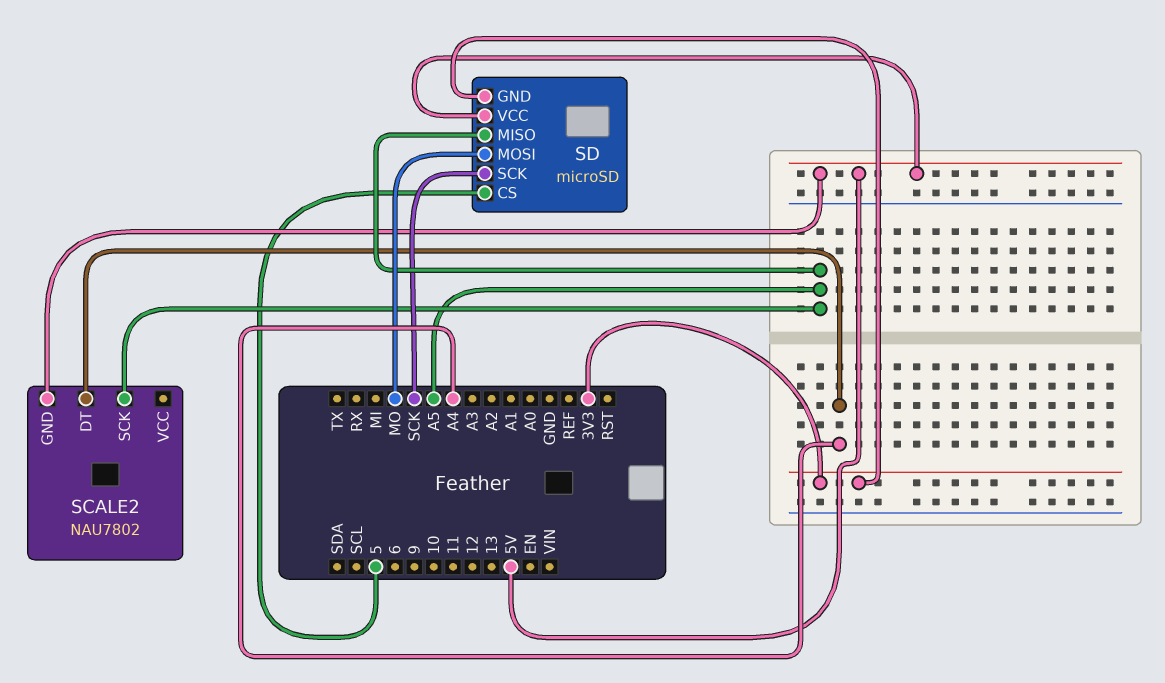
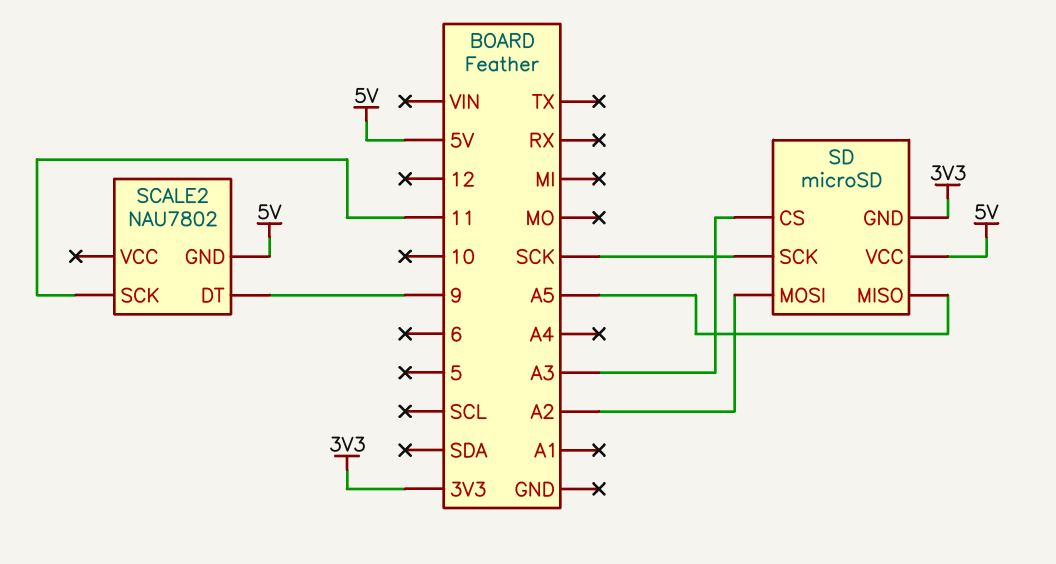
SCALE2 pin DT: A4 -> 9
SCALE2 pin SCK: A5 -> 11
SD pin CS: 5 -> A3
SD pin MOSI: MO -> A2

